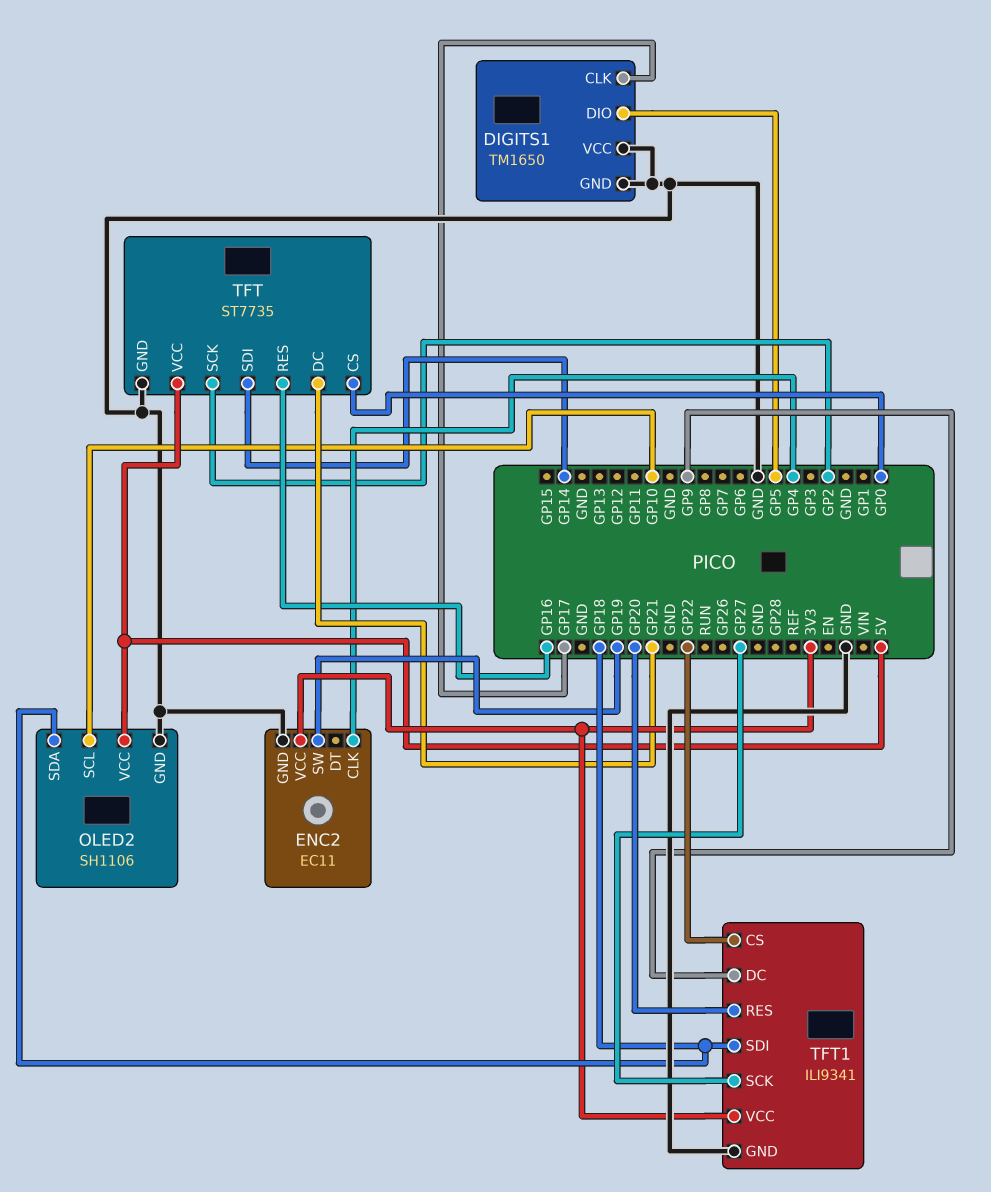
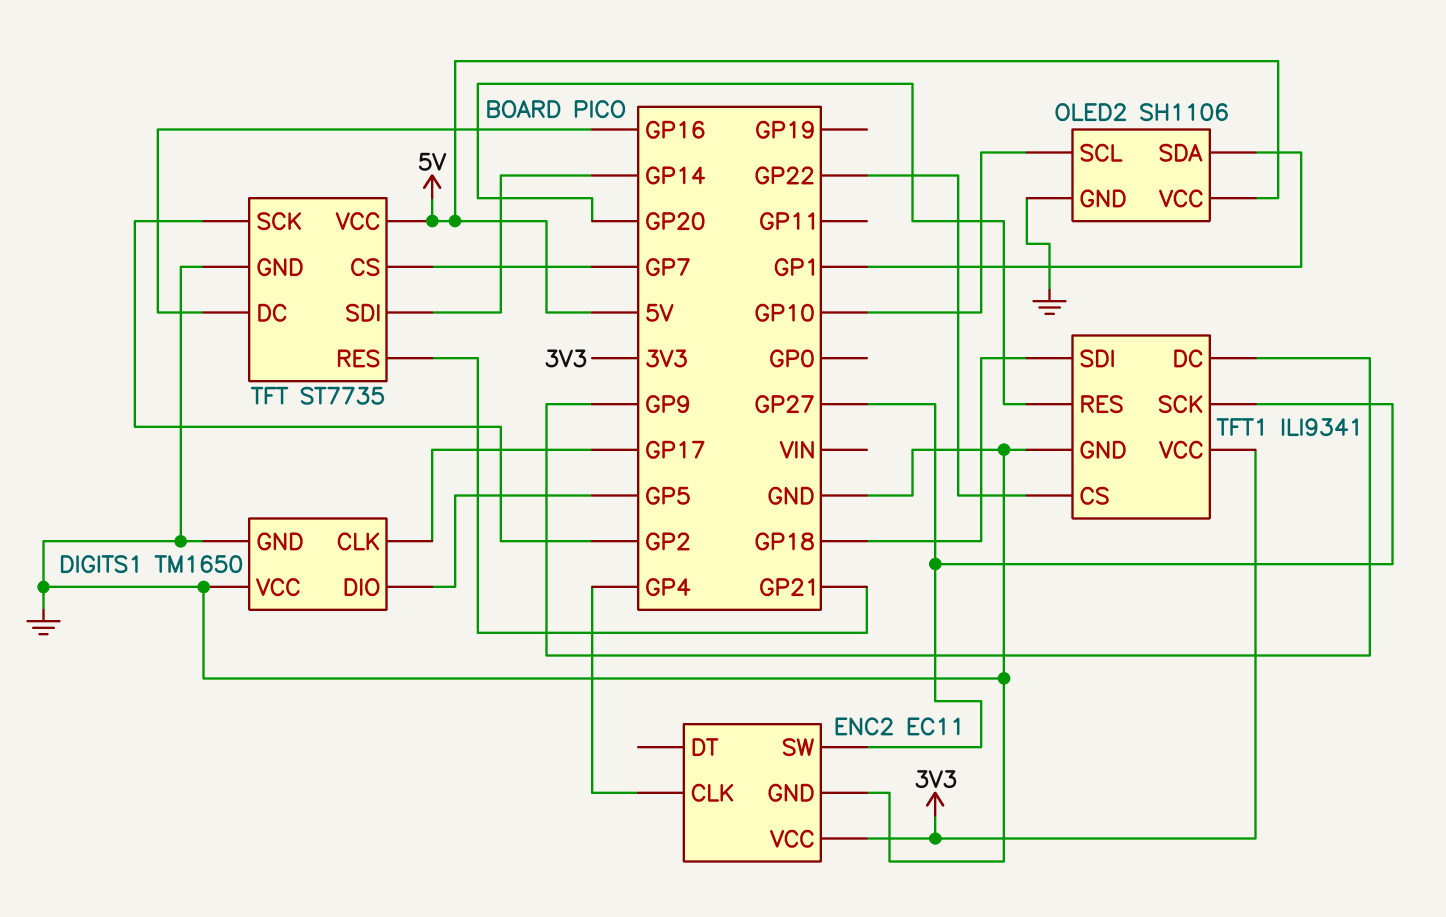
ENC2 pin SW: GP19 -> GP27
OLED2 pin SDA: GP18 -> GP1
TFT pin CS: GP0 -> GP7
TFT pin DC: GP21 -> GP16
TFT pin RES: GP16 -> GP21

